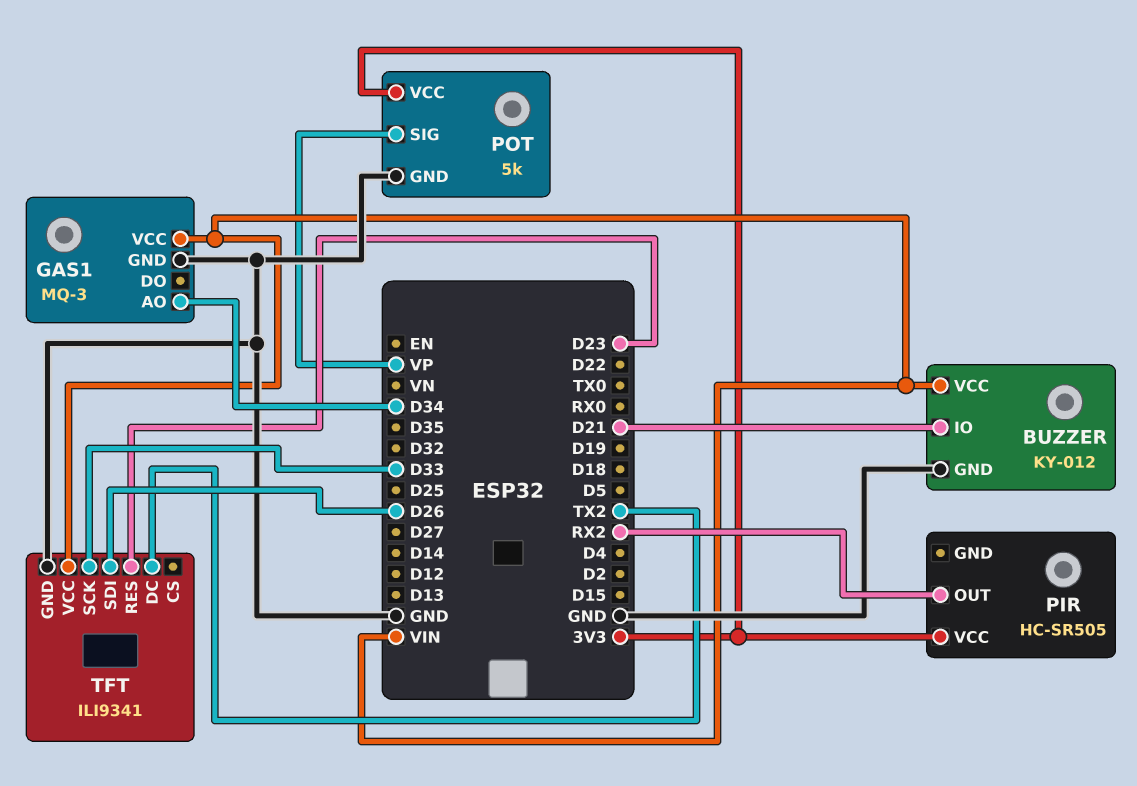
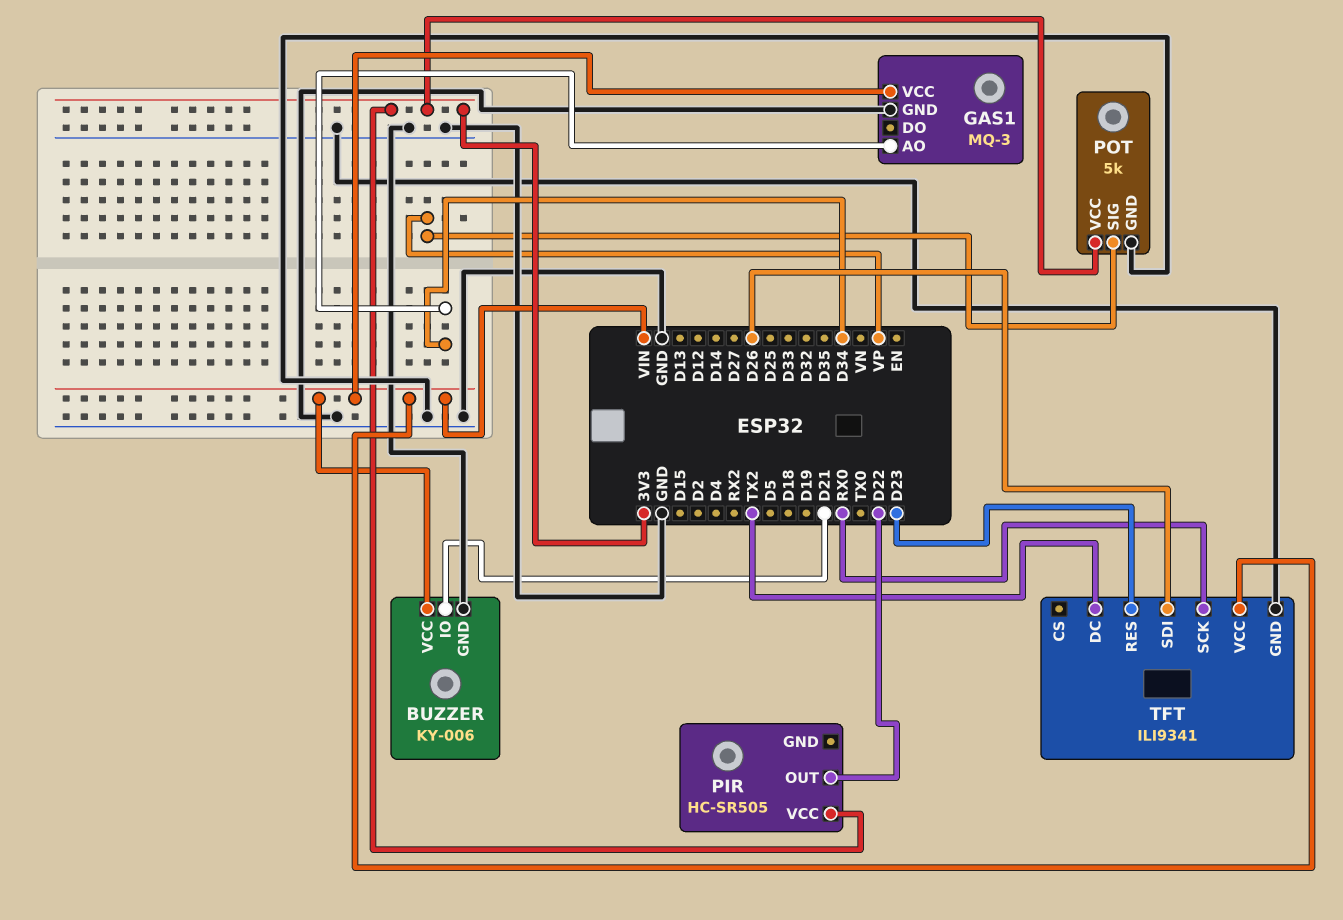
BUZZER: KY-012 -> KY-006
PIR pin OUT: RX2 -> D22
TFT pin SCK: D33 -> RX0

